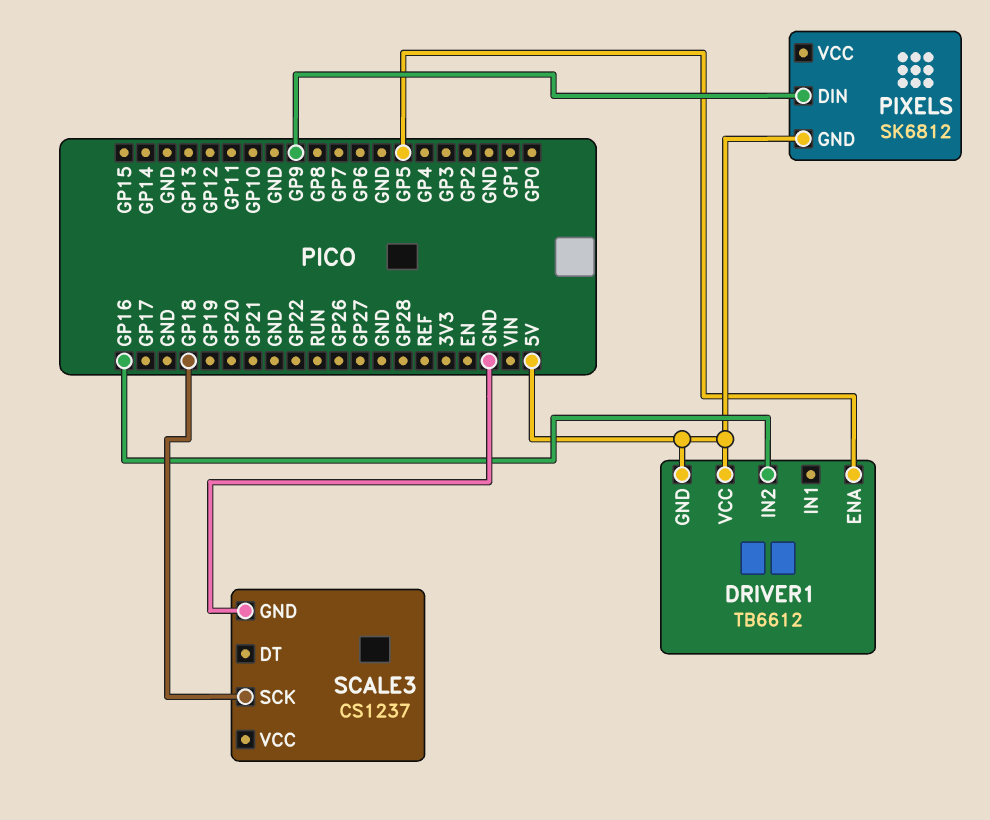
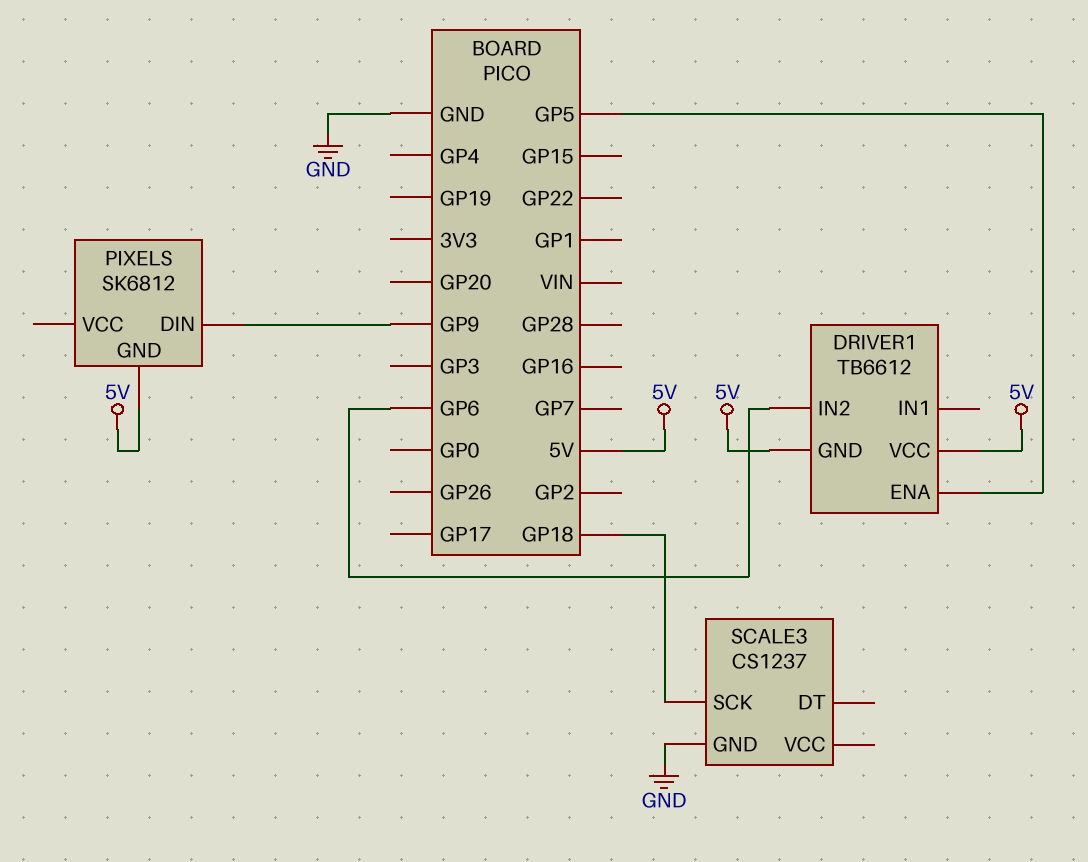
DRIVER1 pin IN2: GP16 -> GP6

